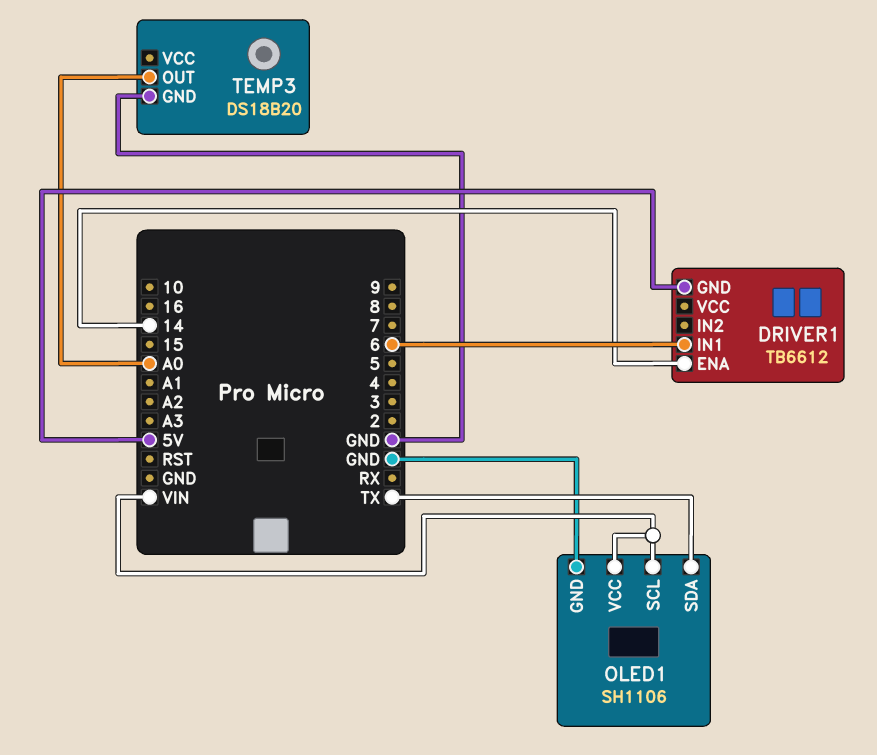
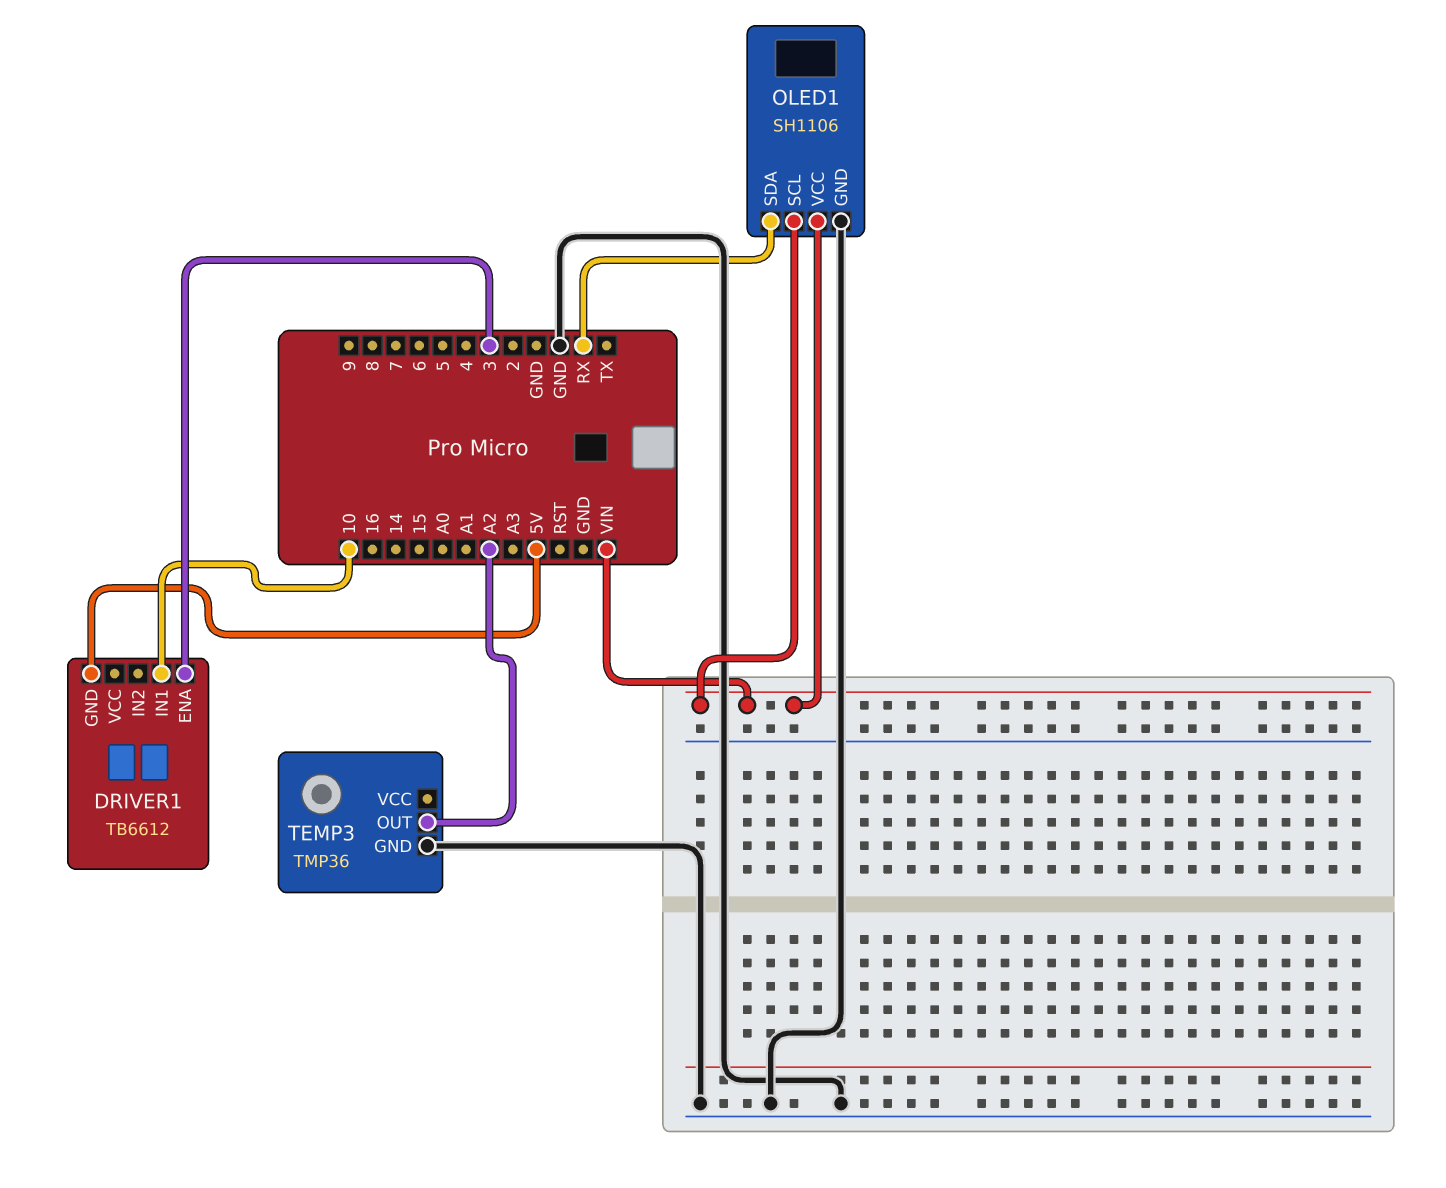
DRIVER1 pin ENA: 14 -> 3
DRIVER1 pin IN1: 6 -> 10
OLED1 pin SDA: TX -> RX
TEMP3: DS18B20 -> TMP36
TEMP3 pin OUT: A0 -> A2

